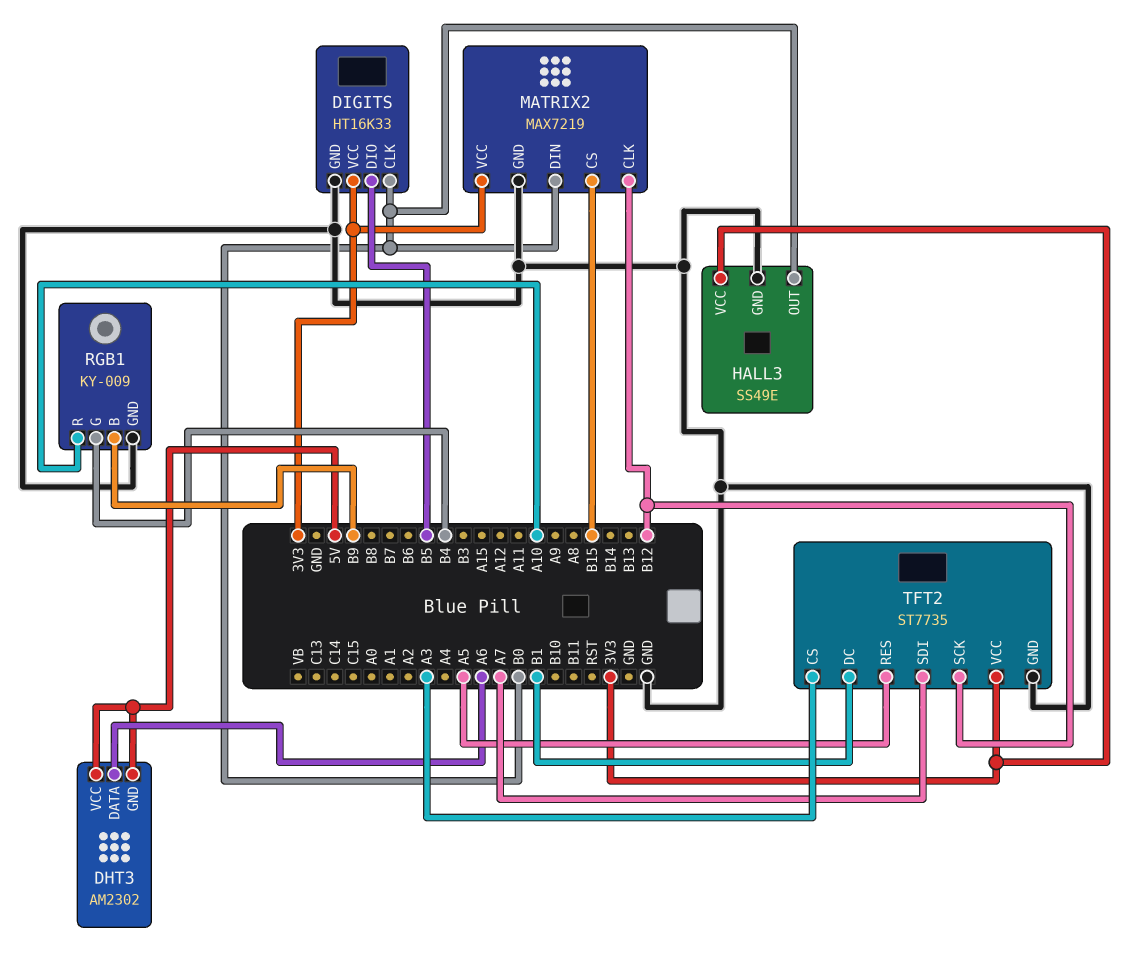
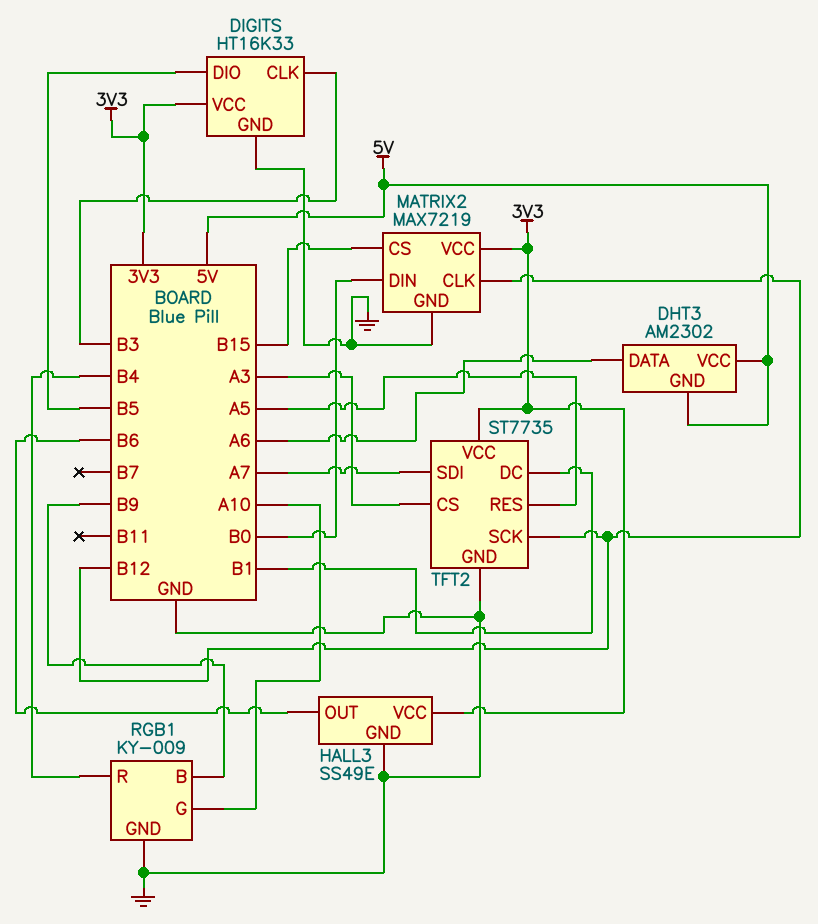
DIGITS pin CLK: B0 -> B3
HALL3 pin OUT: B0 -> B6
RGB1 pin G: B4 -> A10
RGB1 pin R: A10 -> B4

